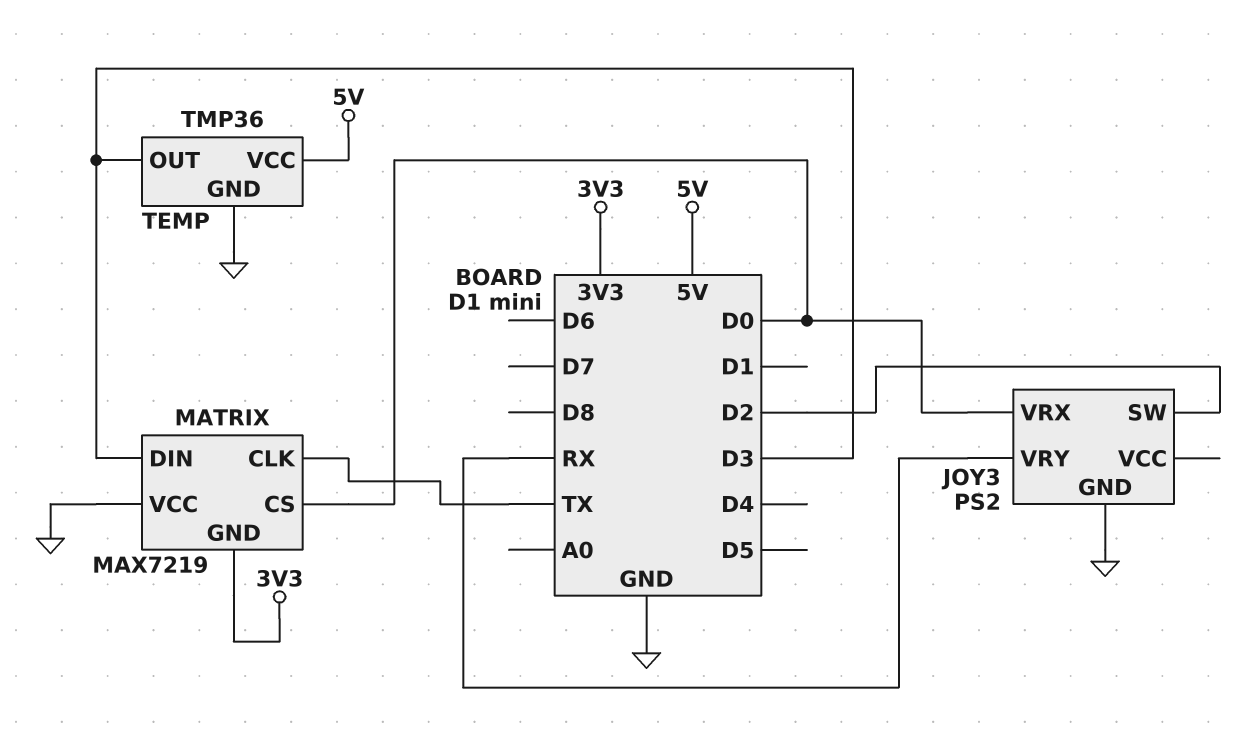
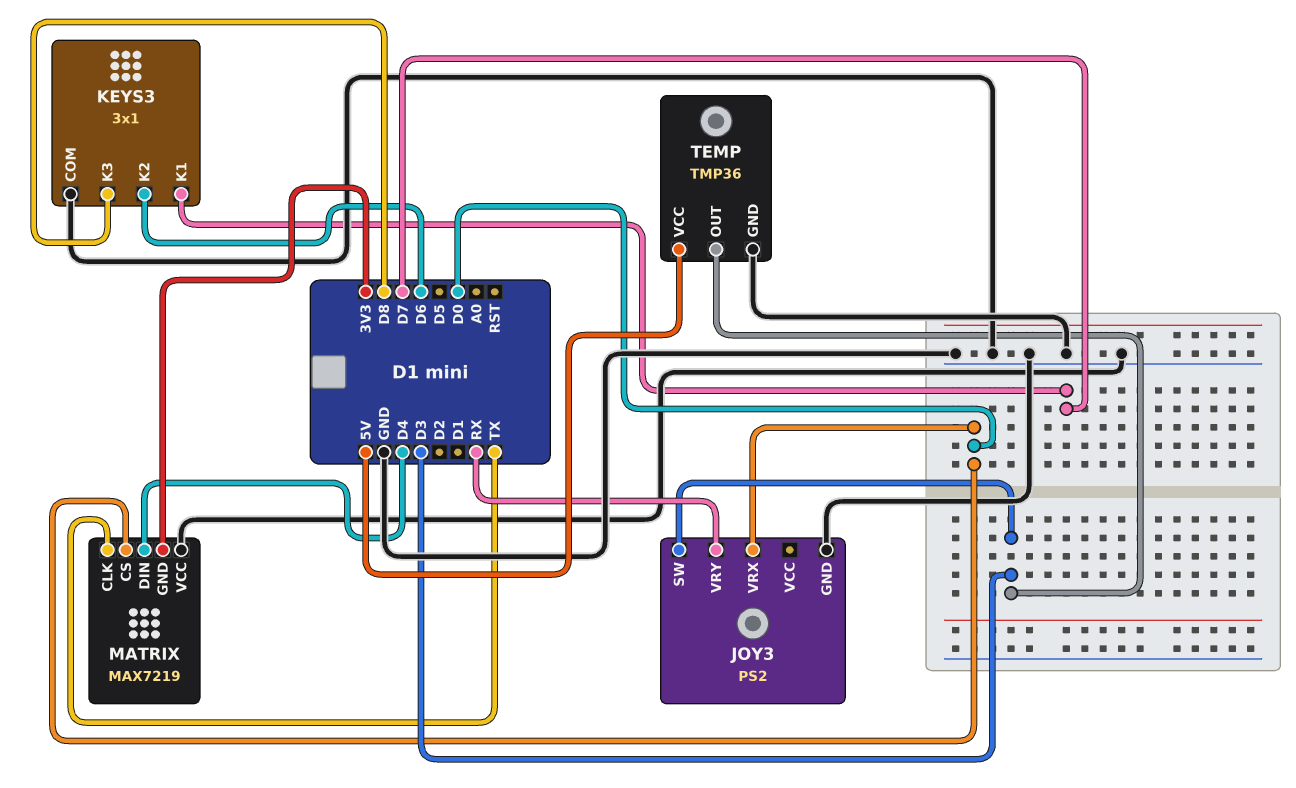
JOY3 pin SW: D2 -> D3
KEYS3: none -> 3x1
KEYS3 pin COM: none -> GND
KEYS3 pin K1: none -> D7
KEYS3 pin K2: none -> D6
KEYS3 pin K3: none -> D8
MATRIX pin DIN: D3 -> D4

